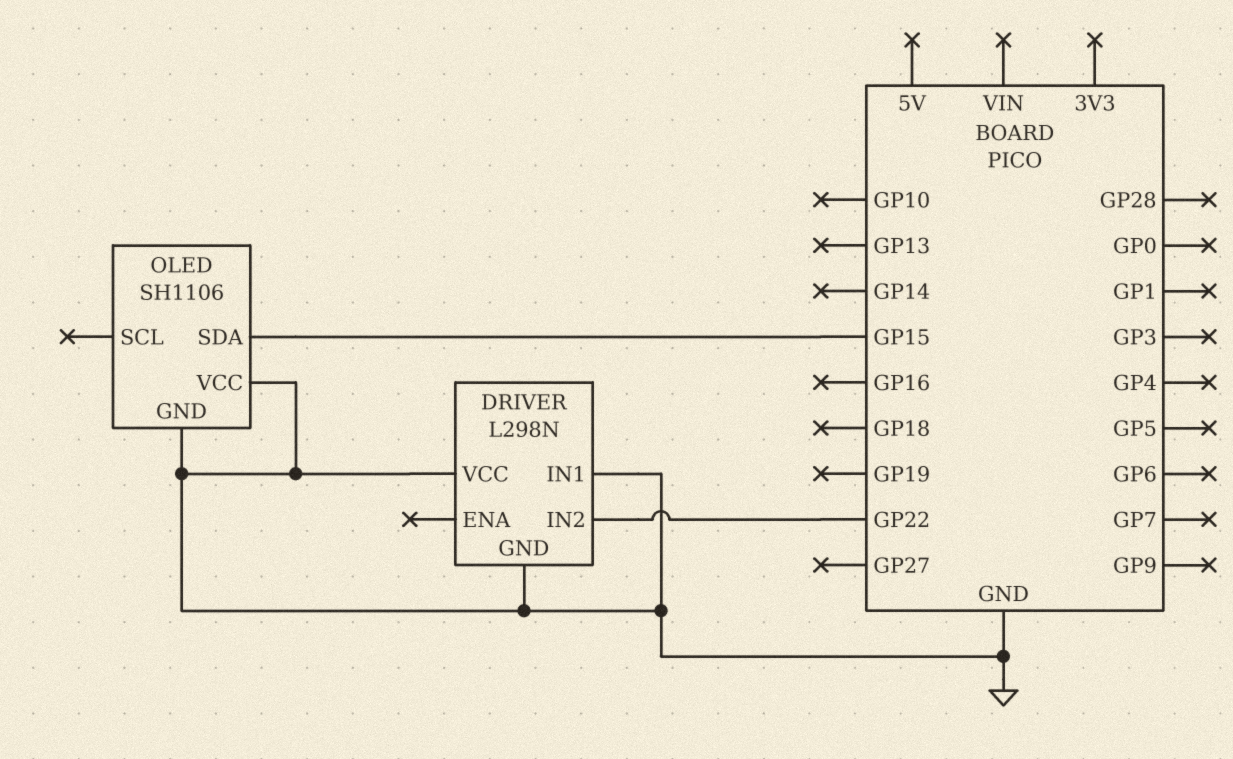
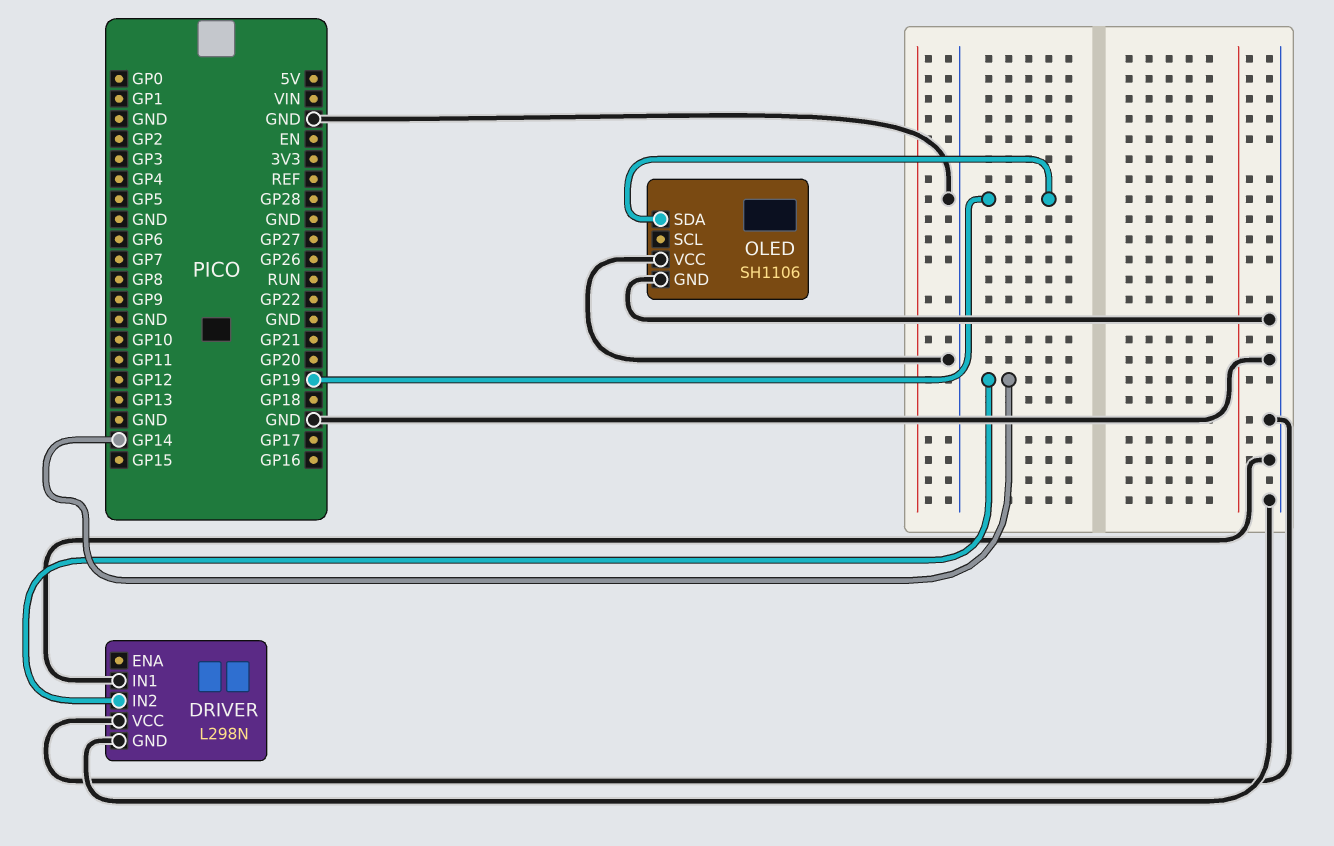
DRIVER pin IN2: GP22 -> GP14
OLED pin SDA: GP15 -> GP19

